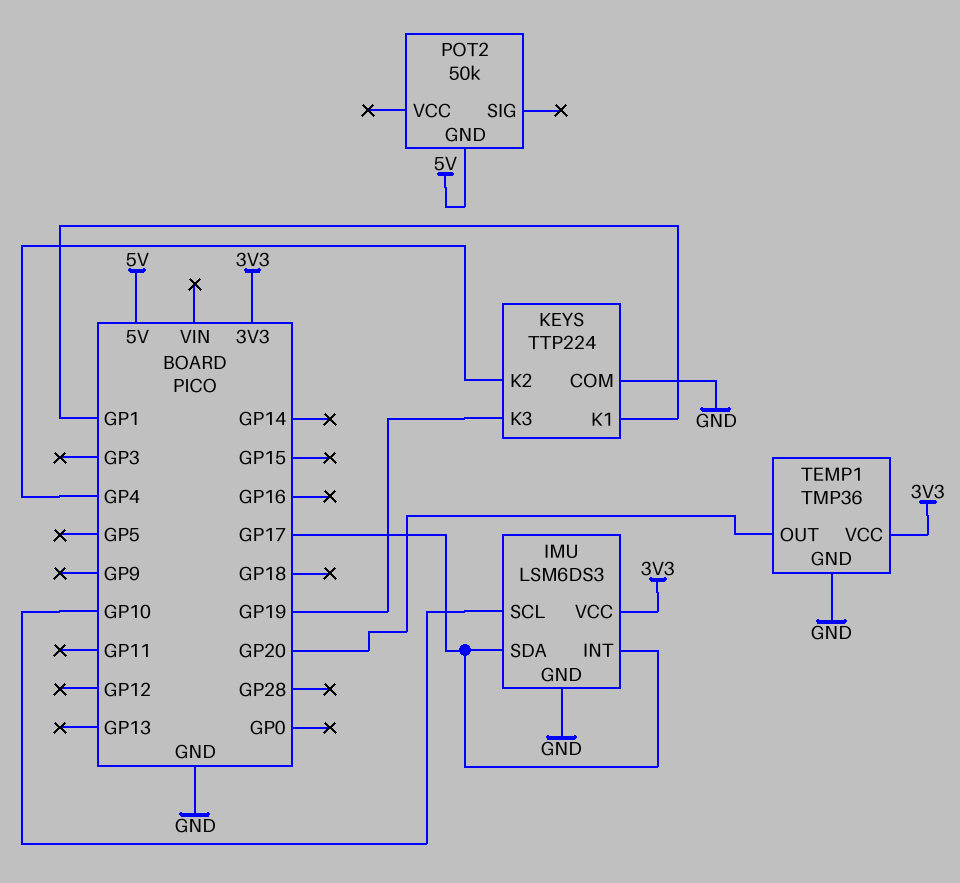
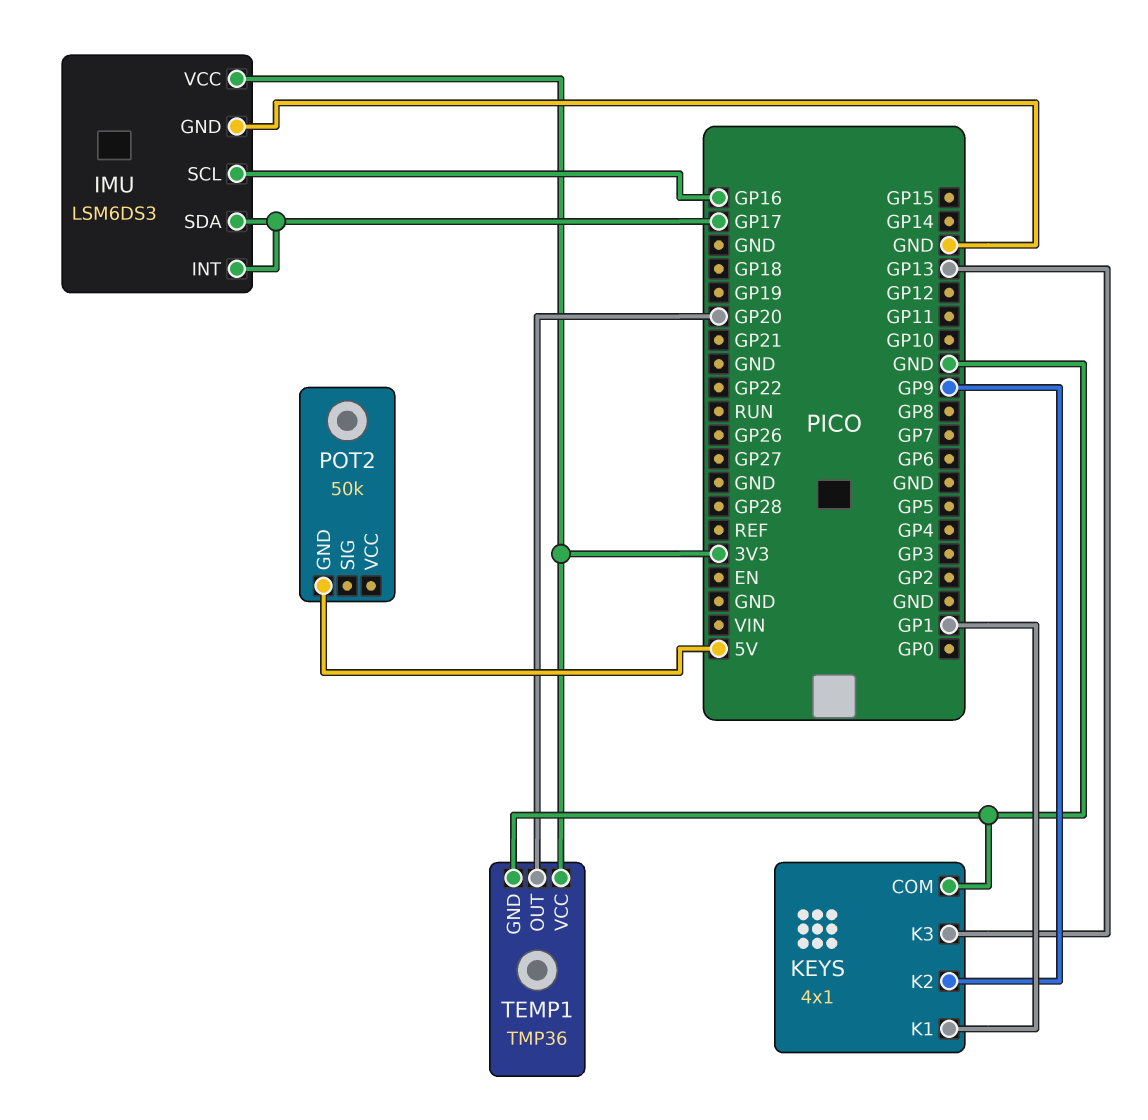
IMU pin SCL: GP10 -> GP16
KEYS: TTP224 -> 4x1
KEYS pin K2: GP4 -> GP9
KEYS pin K3: GP19 -> GP13

